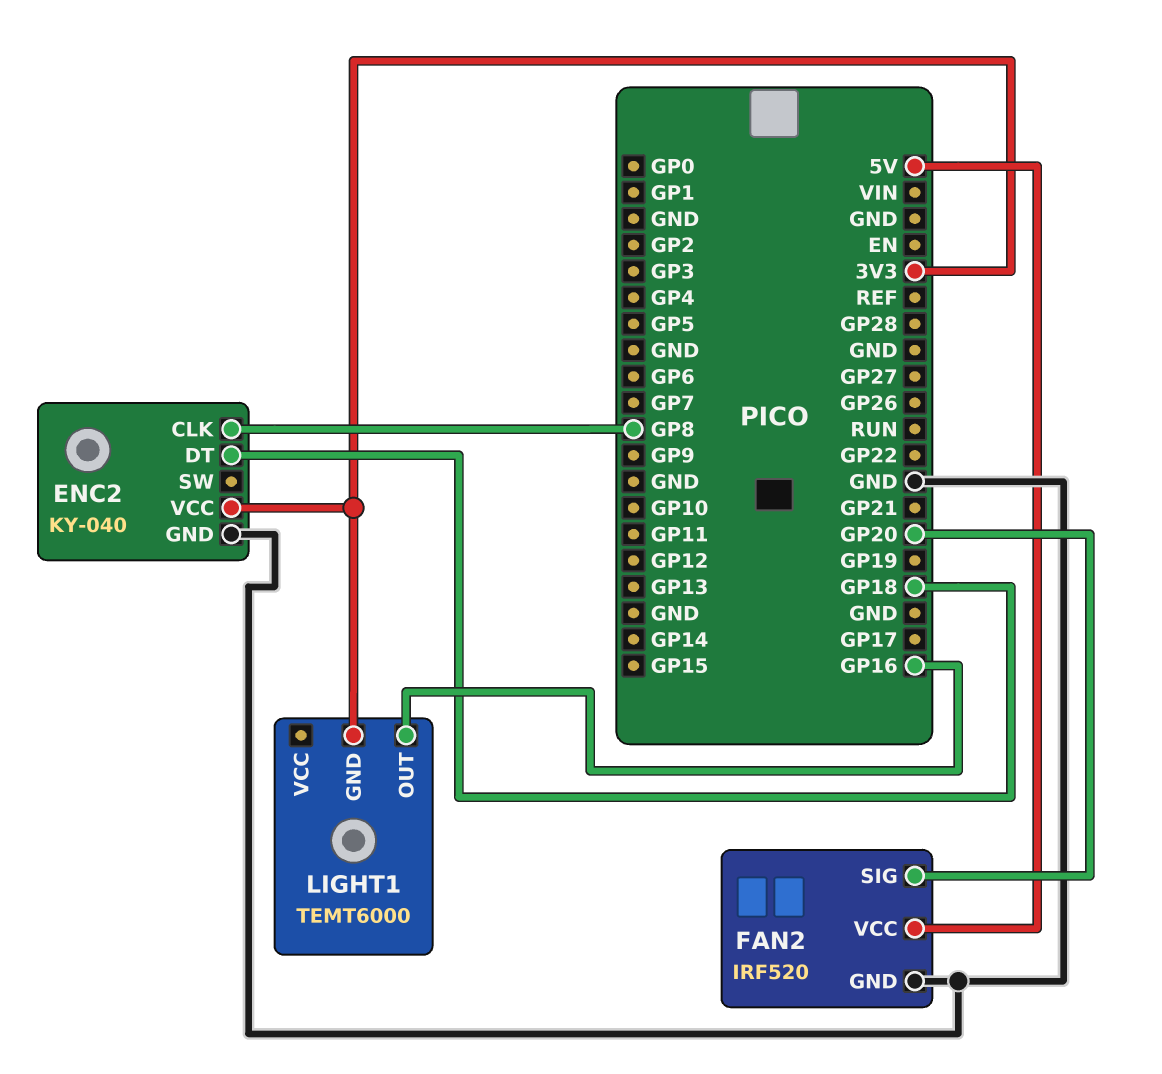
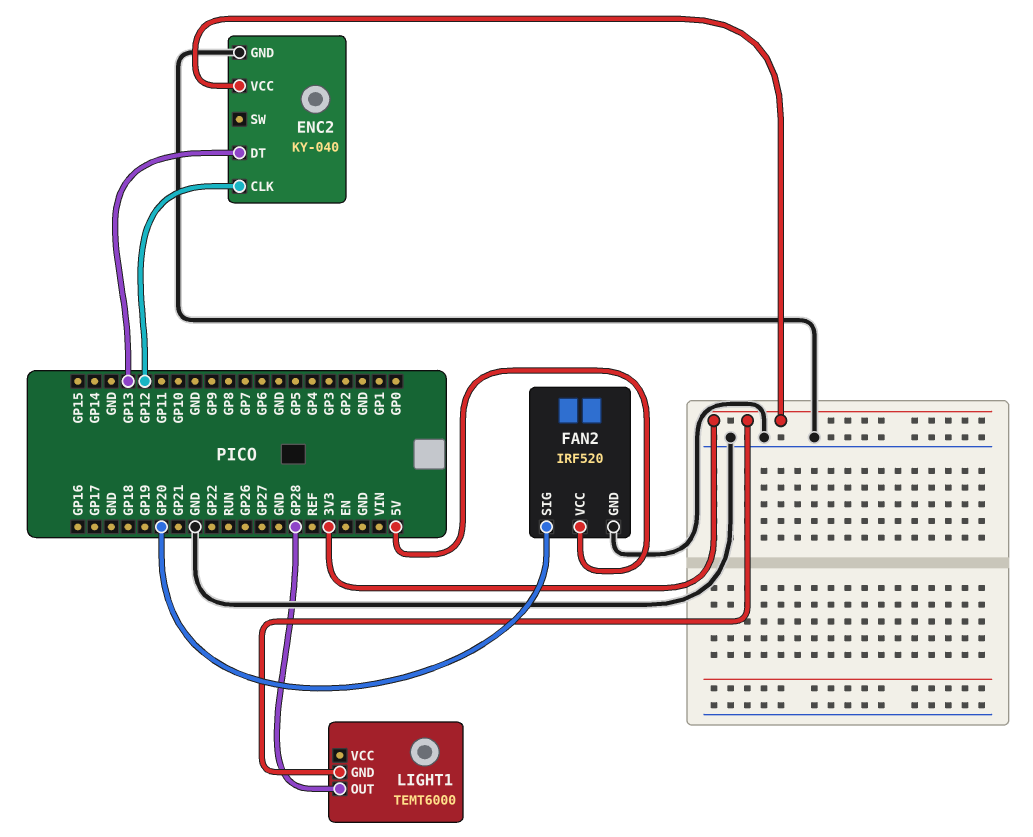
ENC2 pin CLK: GP8 -> GP12
ENC2 pin DT: GP18 -> GP13
LIGHT1 pin OUT: GP16 -> GP28

